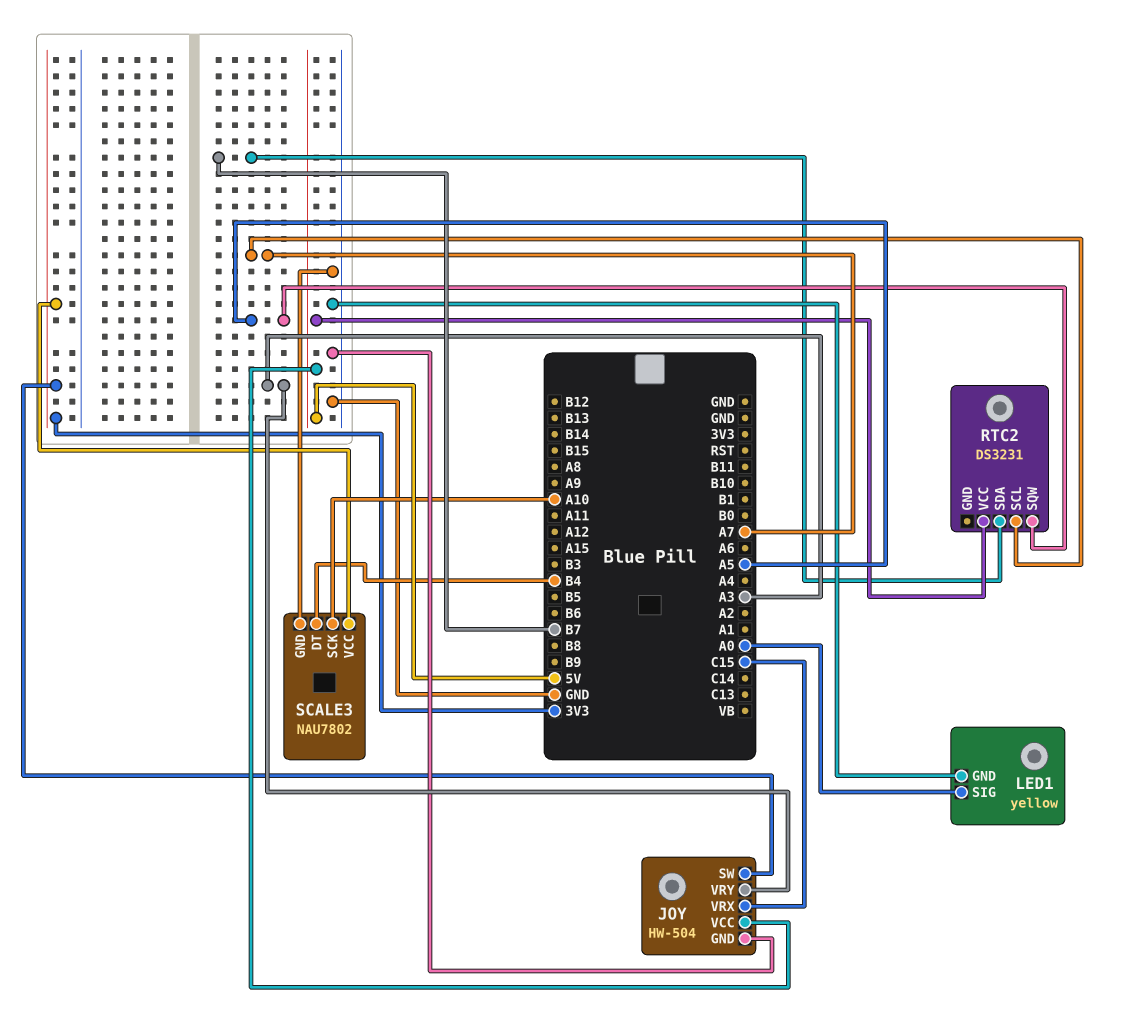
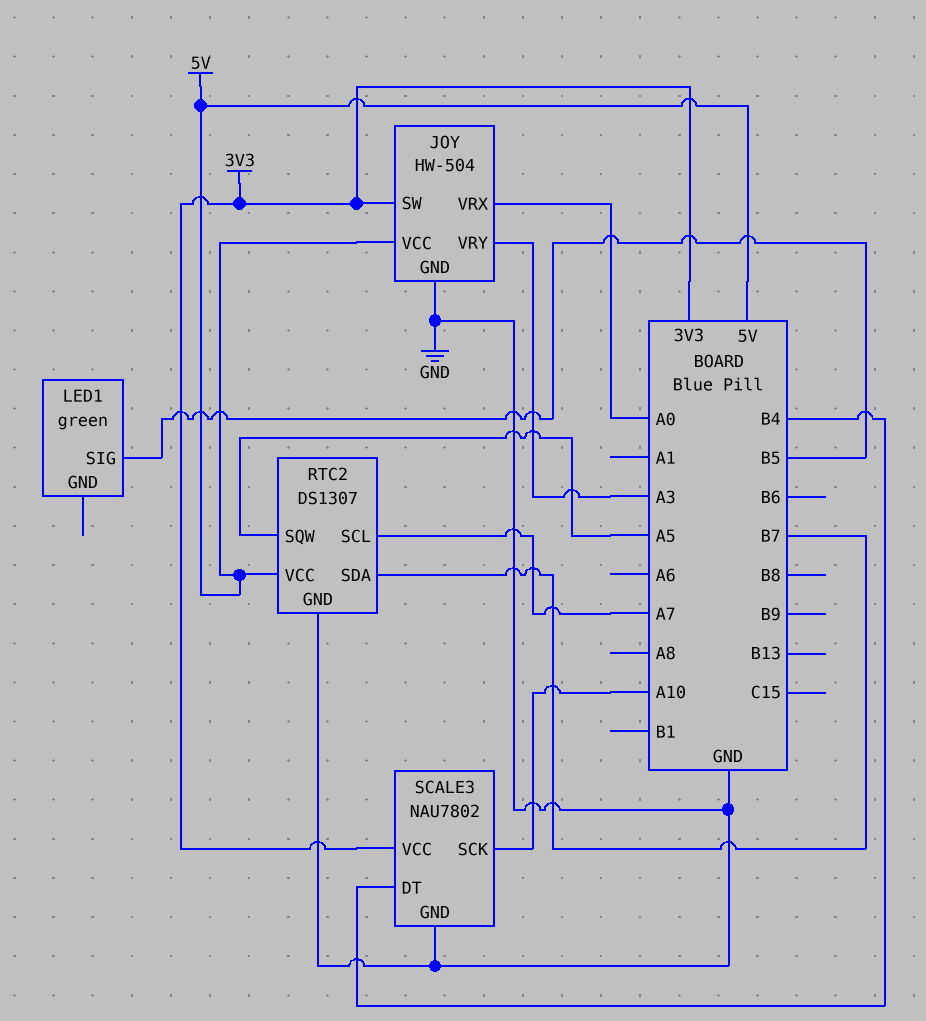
JOY pin VRX: C15 -> A0
LED1: yellow -> green
LED1 pin GND: GND -> none
LED1 pin SIG: A0 -> B5
RTC2: DS3231 -> DS1307
RTC2 pin GND: none -> GND

